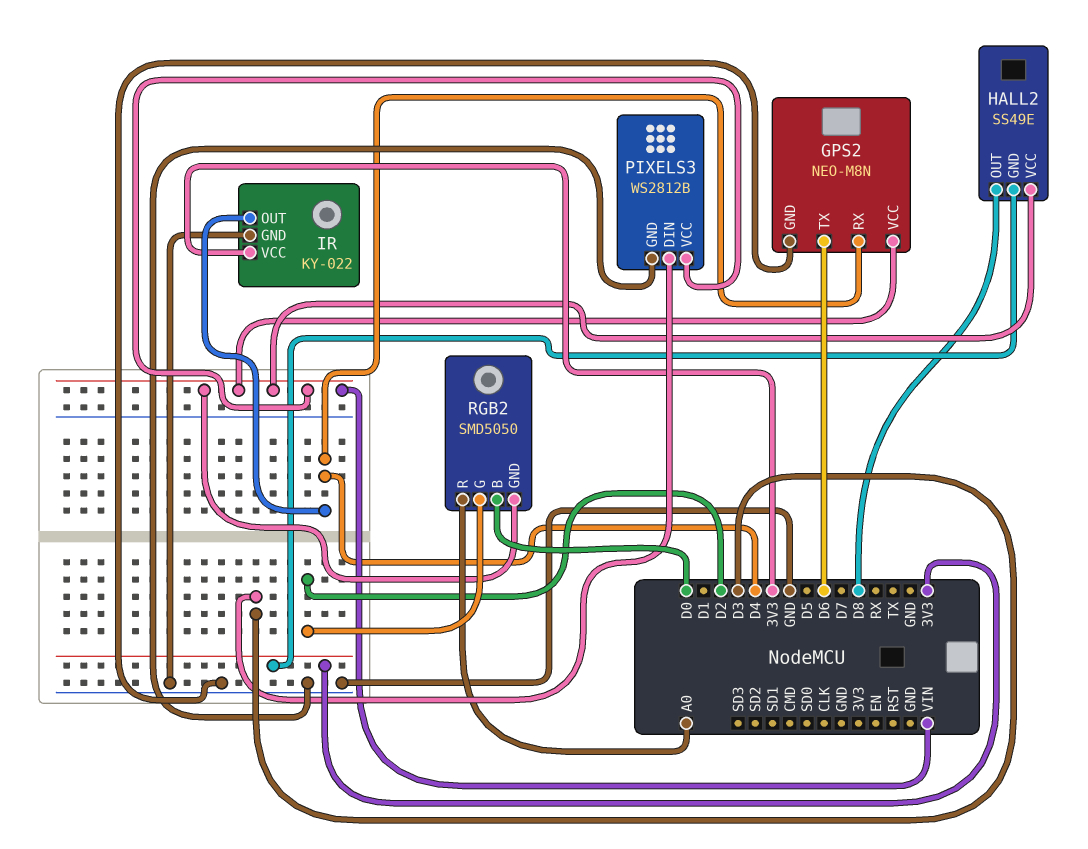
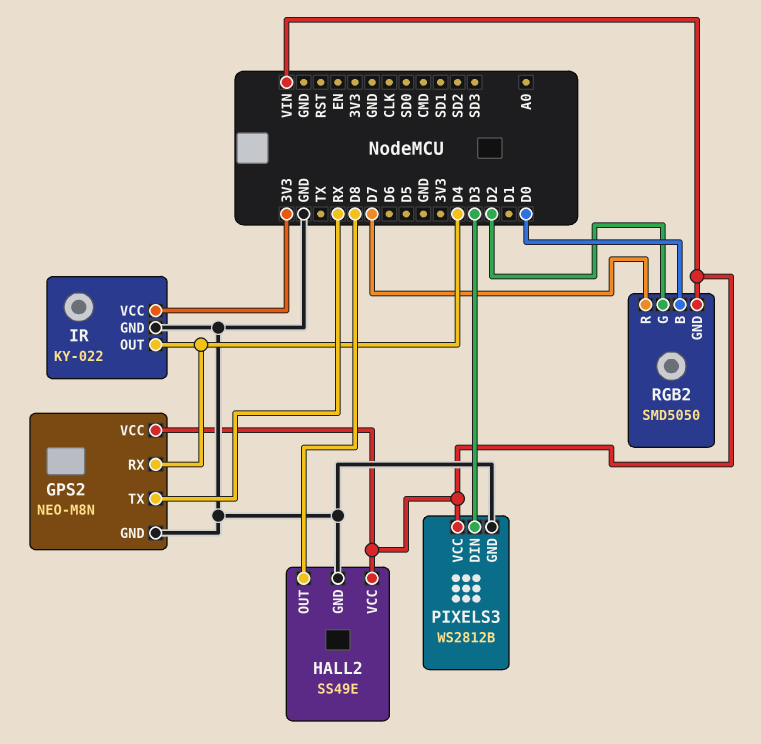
GPS2 pin TX: D6 -> RX
HALL2 pin GND: 3V3 -> GND
RGB2 pin R: A0 -> D7

